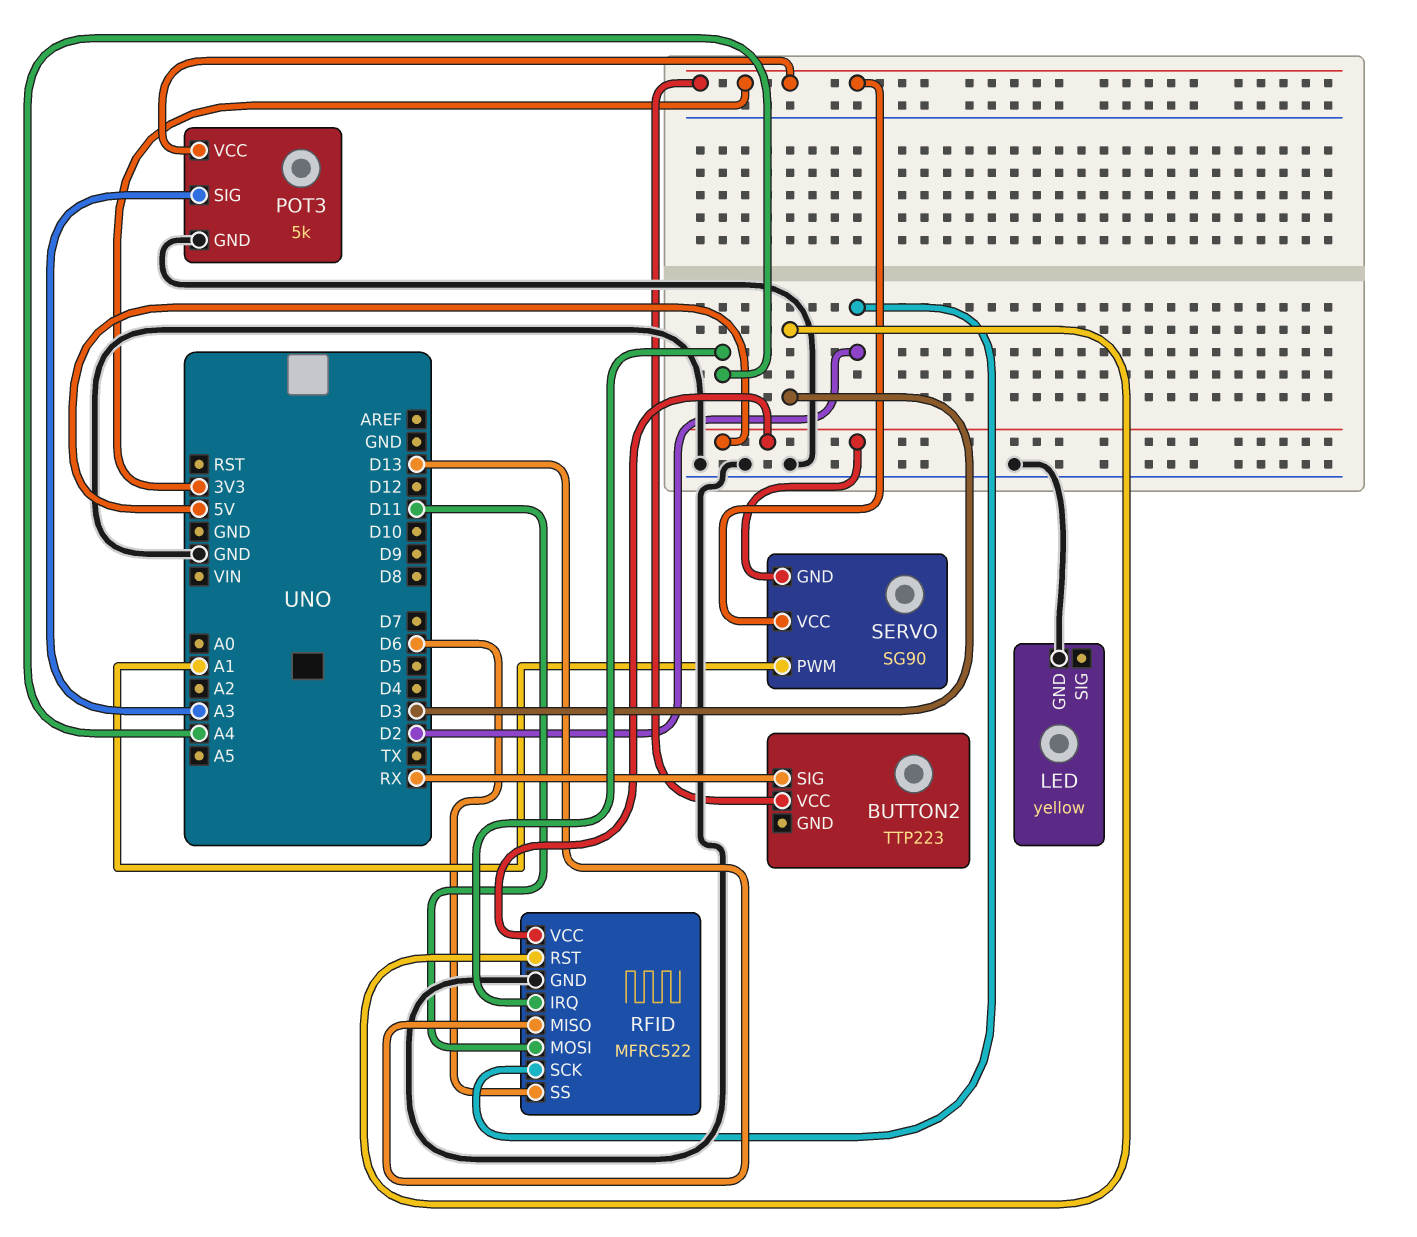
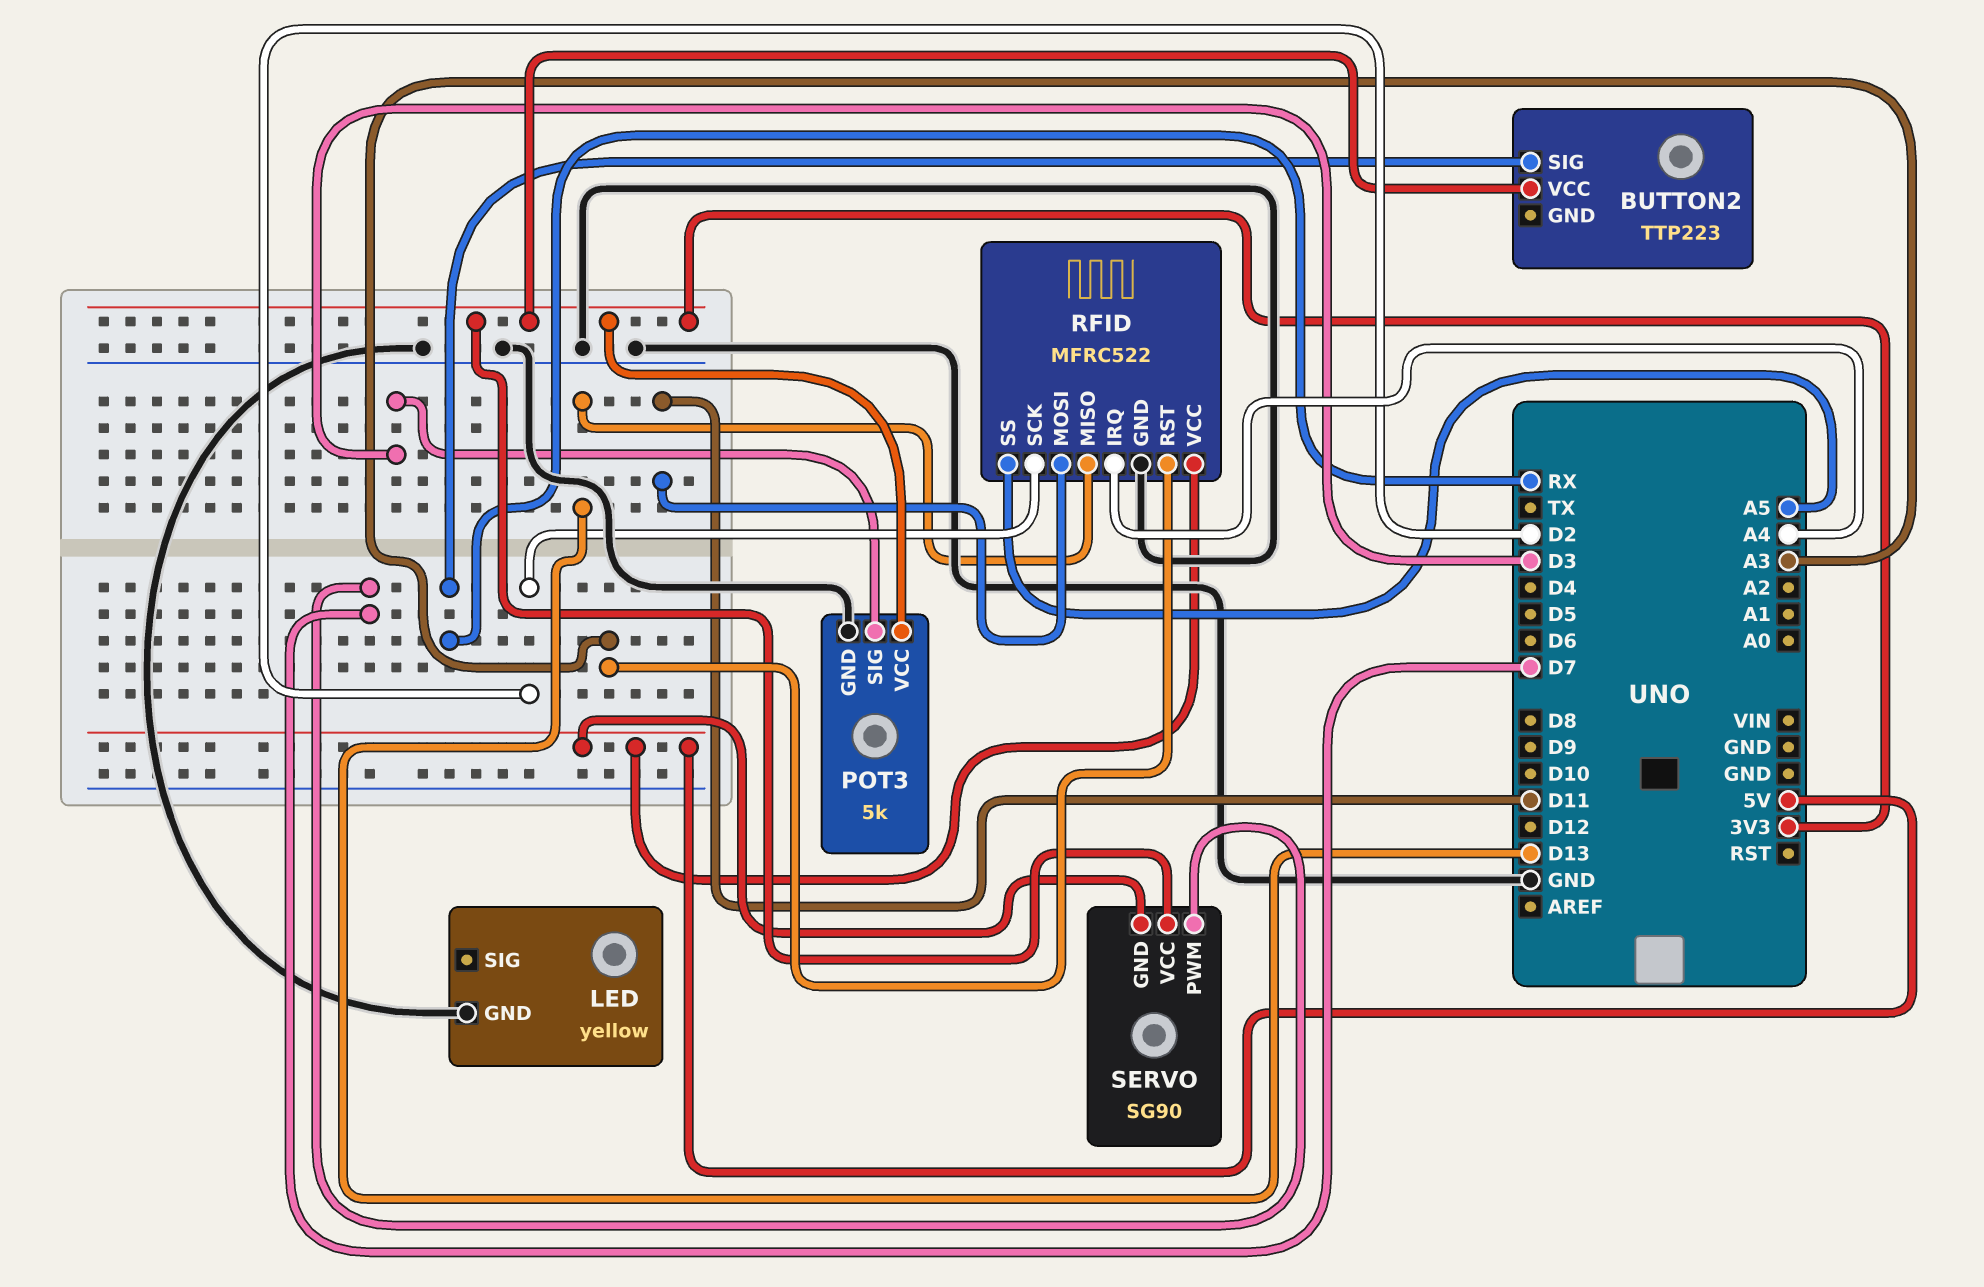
POT3 pin SIG: A3 -> D3
RFID pin RST: D3 -> A3
RFID pin SS: D6 -> A5
SERVO pin PWM: A1 -> D7

